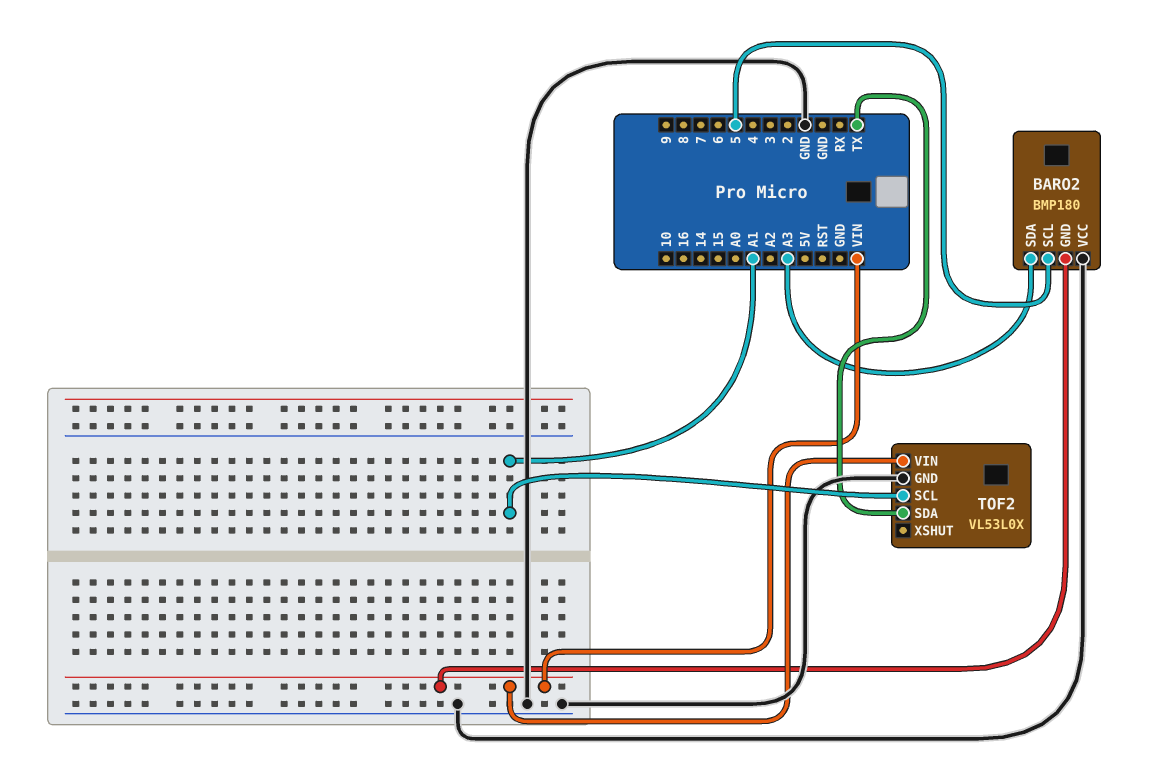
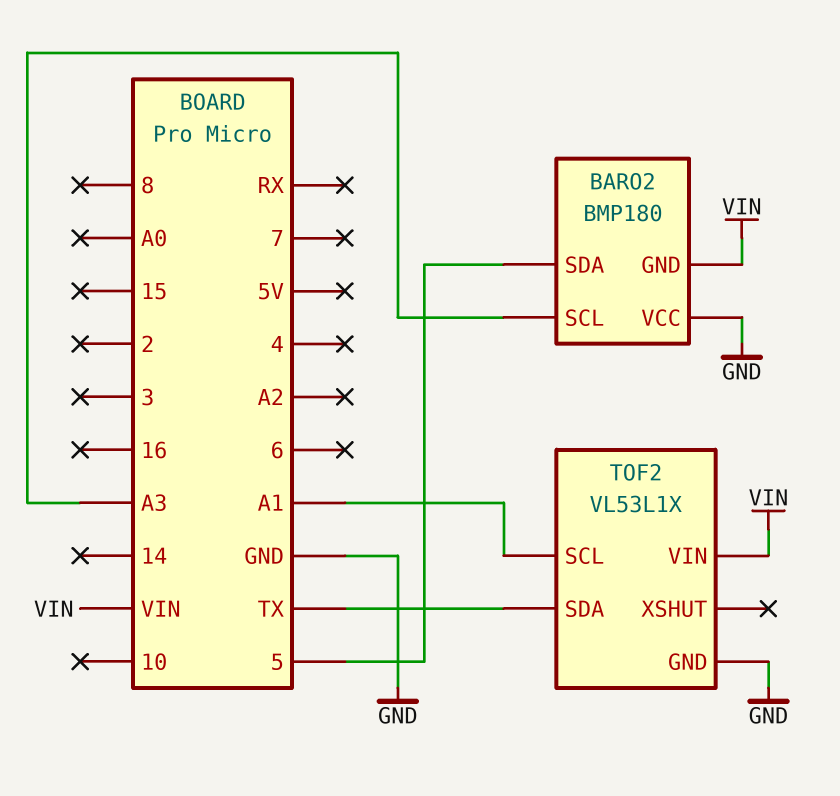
BARO2 pin SCL: 5 -> A3
BARO2 pin SDA: A3 -> 5
TOF2: VL53L0X -> VL53L1X

